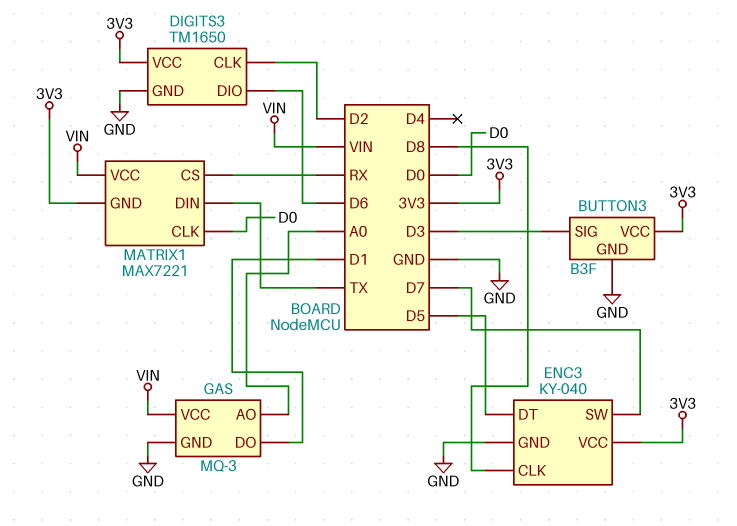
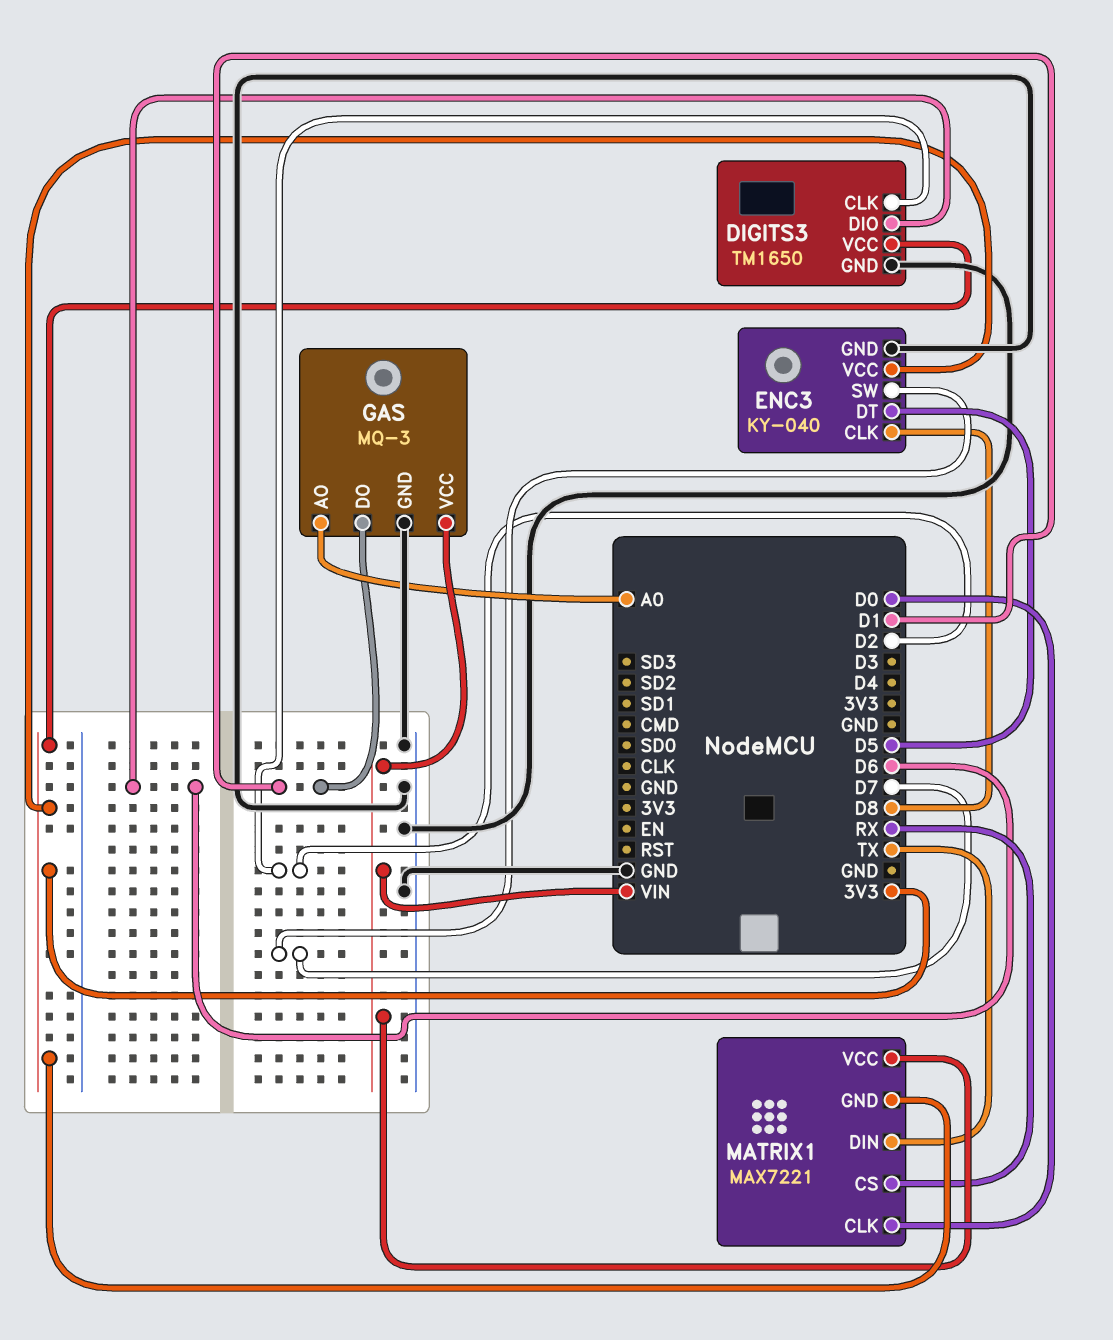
BUTTON3: B3F -> none
BUTTON3 pin GND: GND -> none
BUTTON3 pin SIG: D3 -> none
BUTTON3 pin VCC: 3V3 -> none

